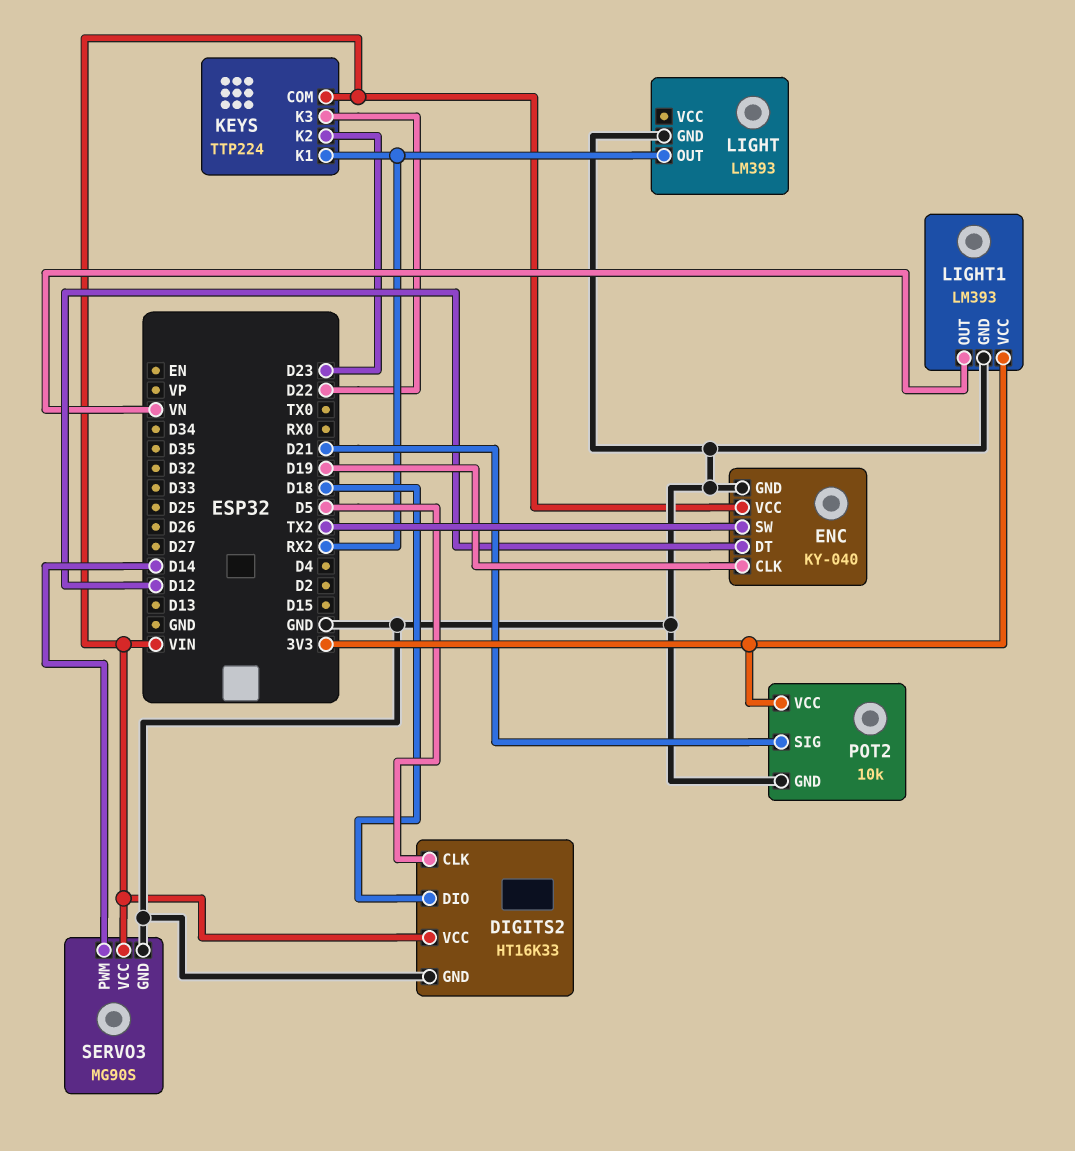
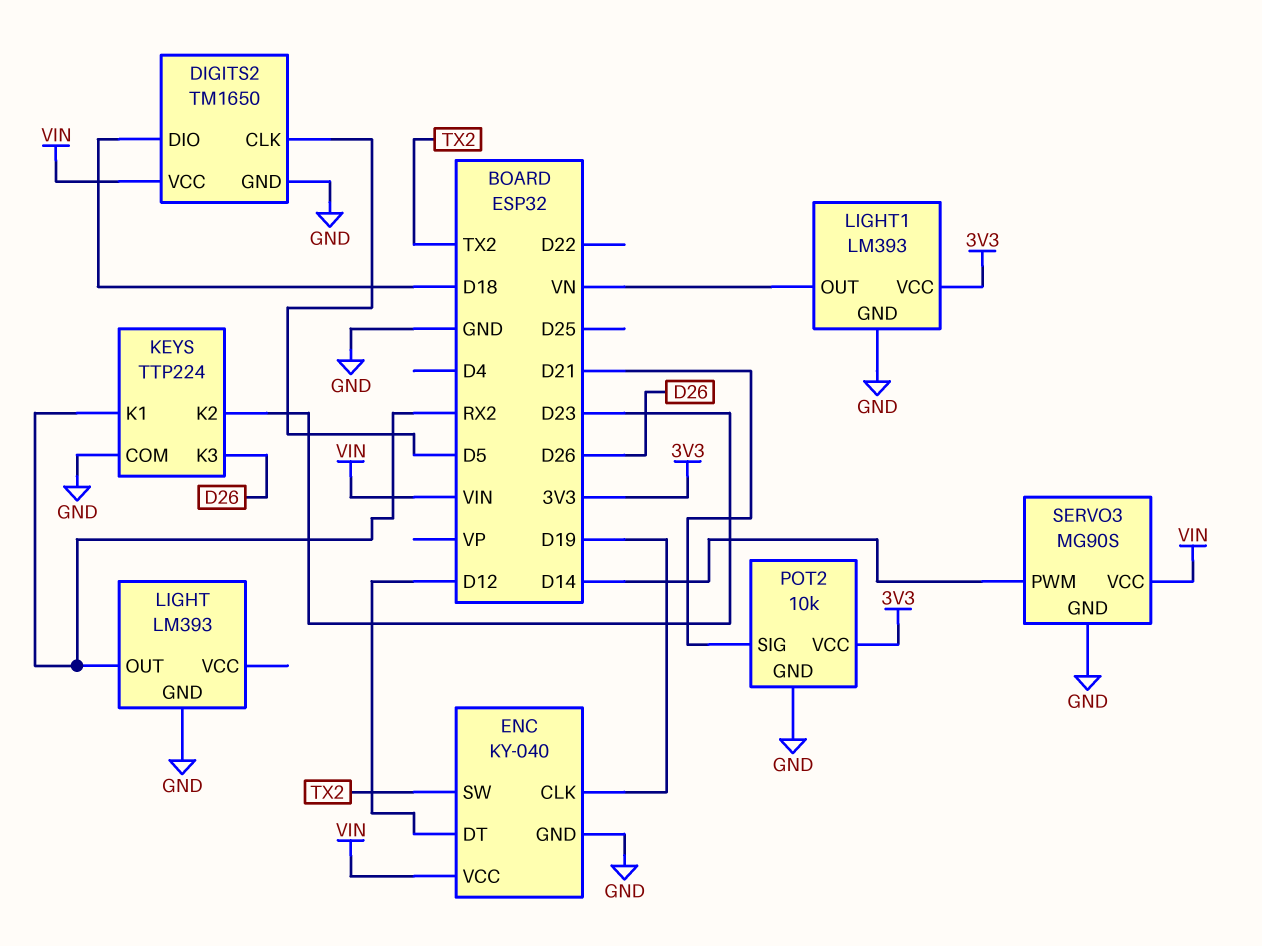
DIGITS2: HT16K33 -> TM1650
KEYS pin COM: VIN -> GND
KEYS pin K3: D22 -> D26

